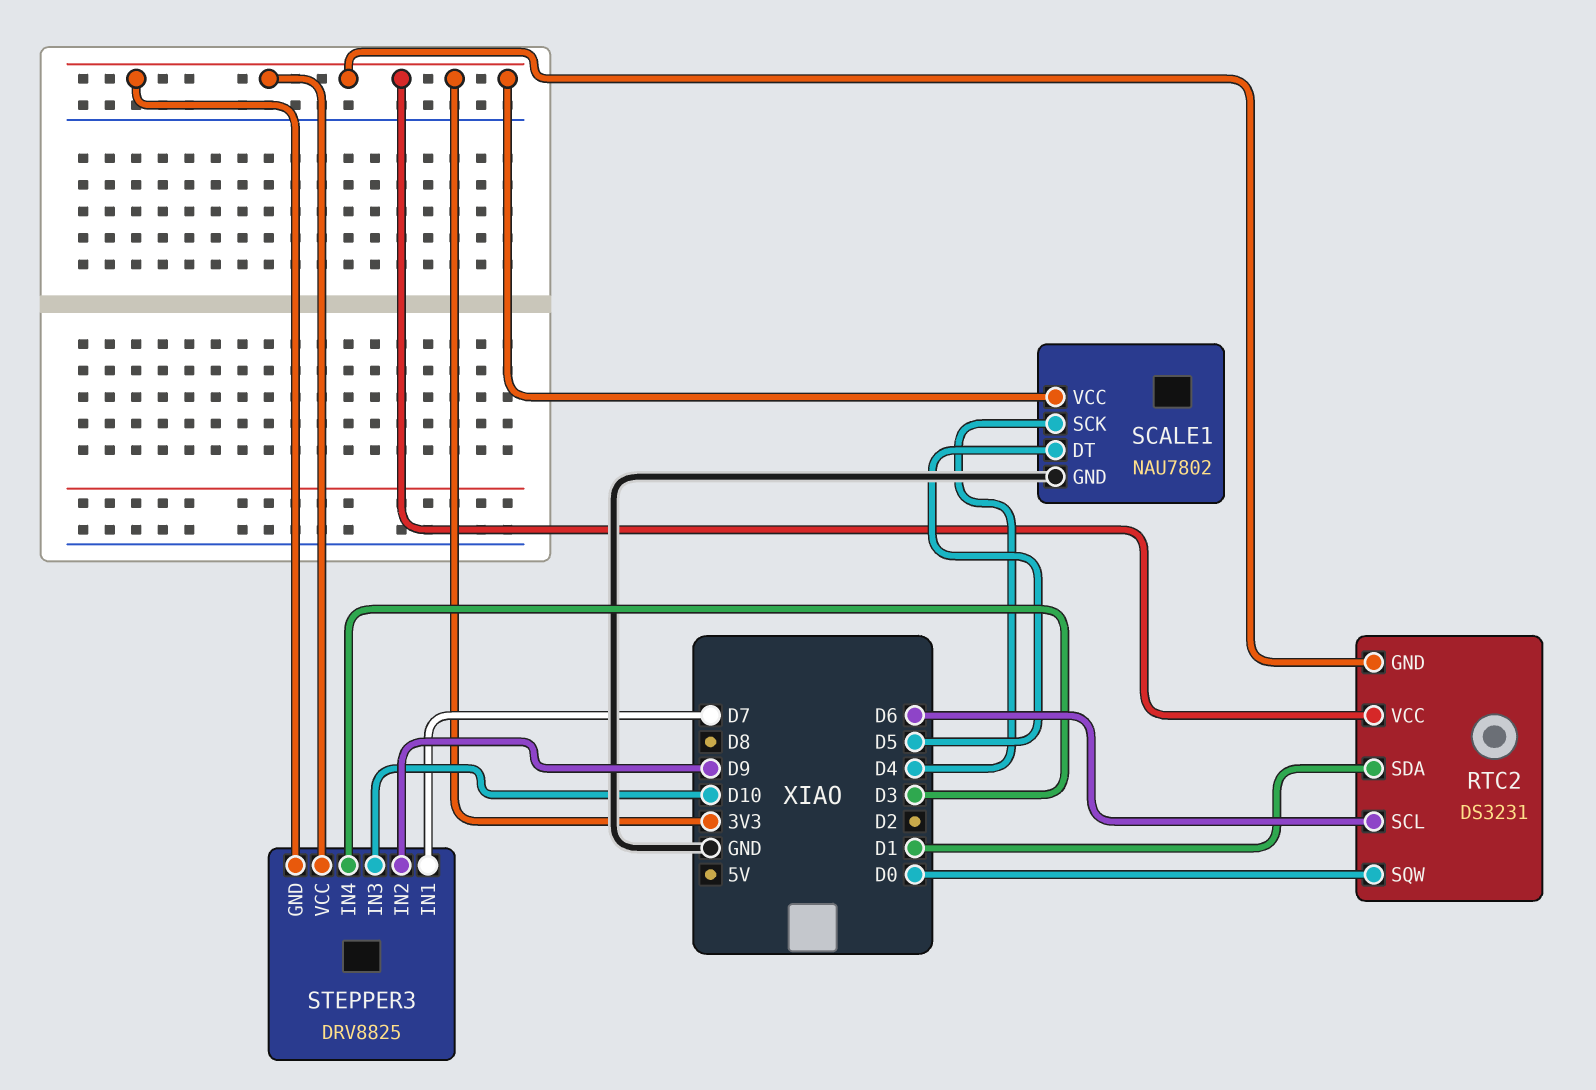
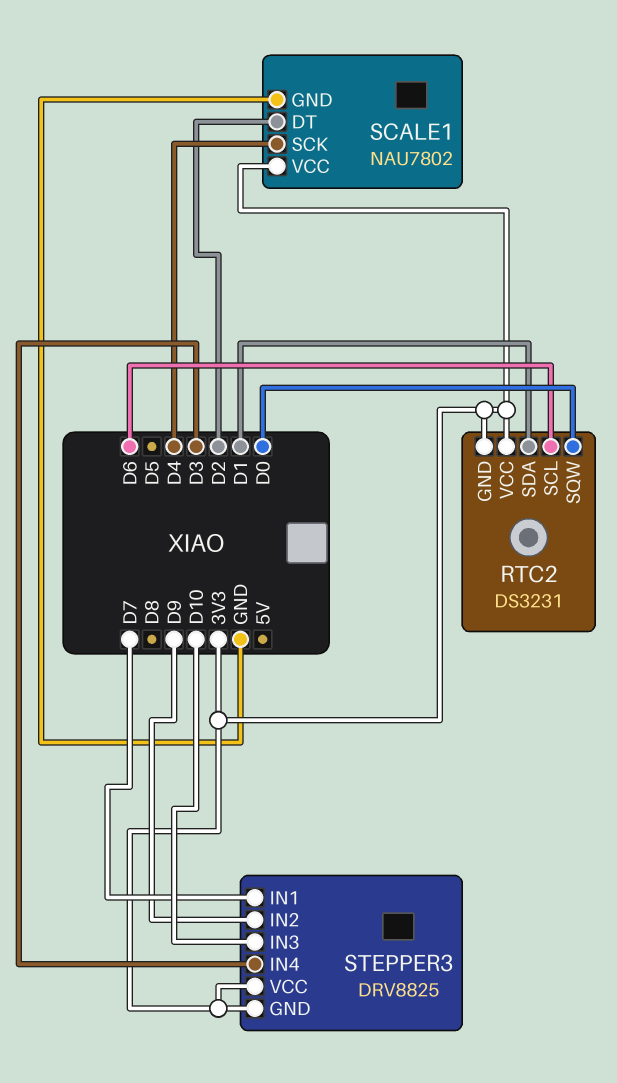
SCALE1 pin DT: D5 -> D2

